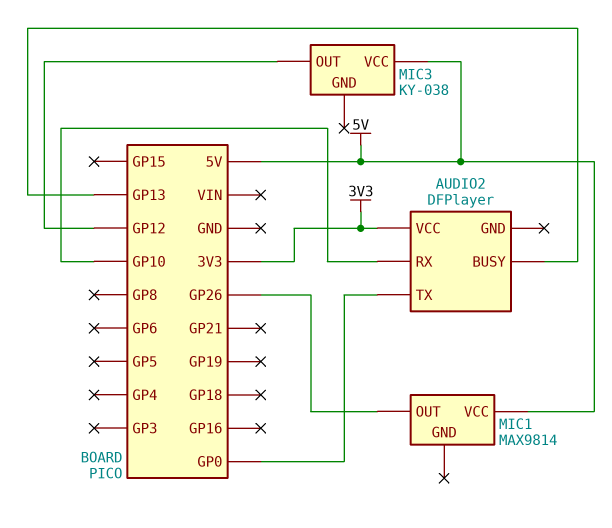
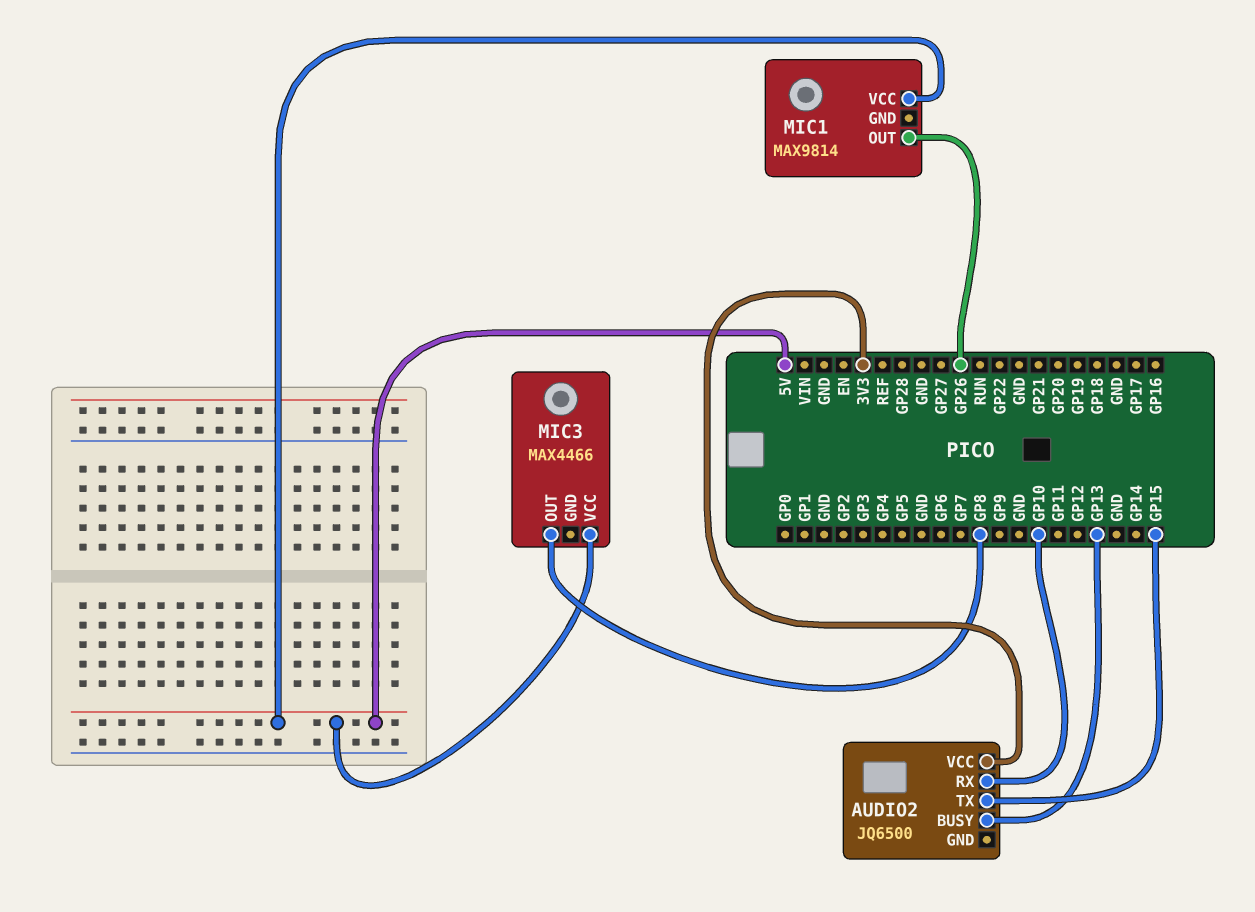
AUDIO2: DFPlayer -> JQ6500
AUDIO2 pin TX: GP0 -> GP15
MIC3: KY-038 -> MAX4466
MIC3 pin OUT: GP12 -> GP8

